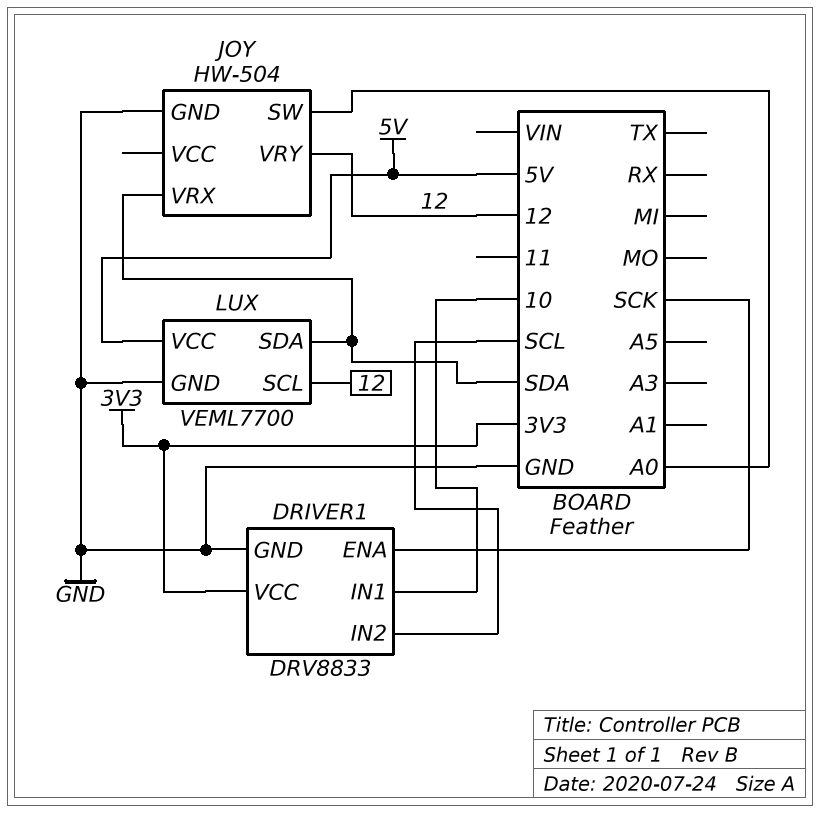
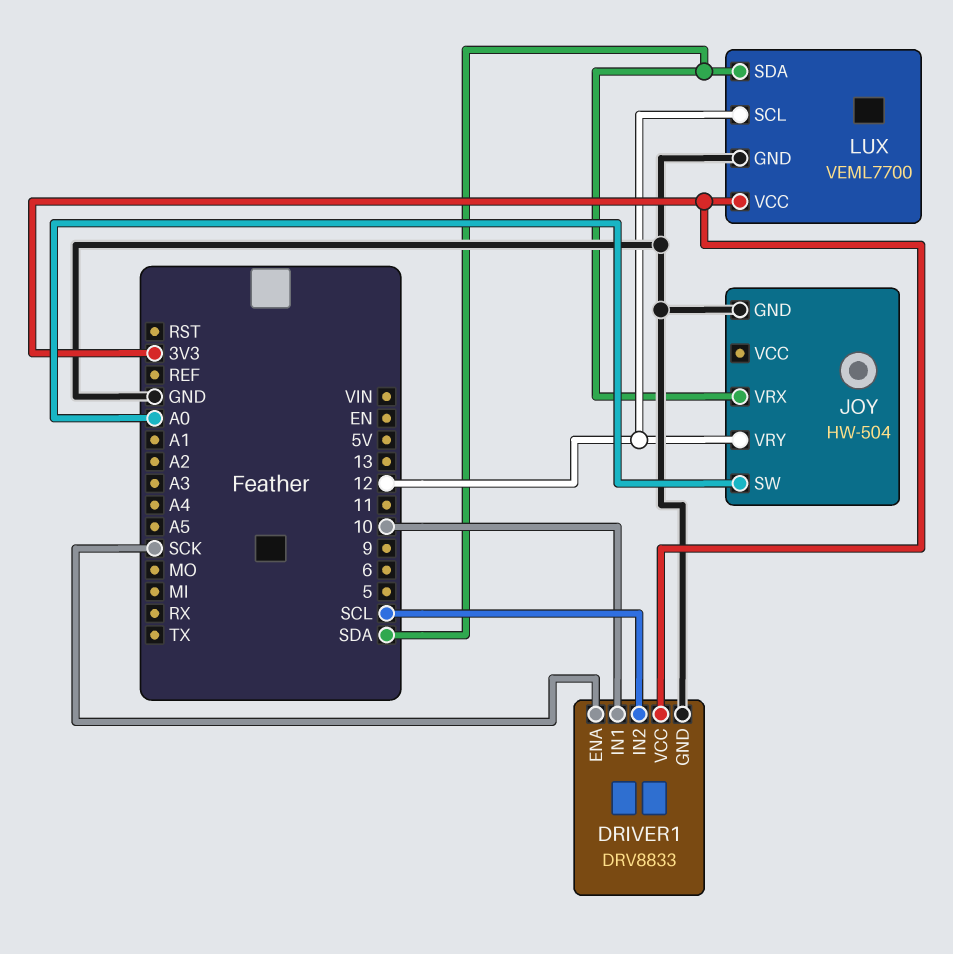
LUX pin VCC: 5V -> 3V3

